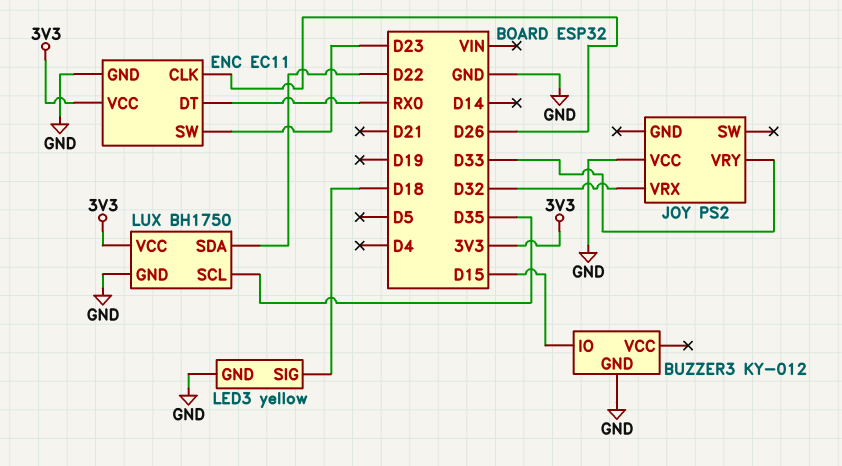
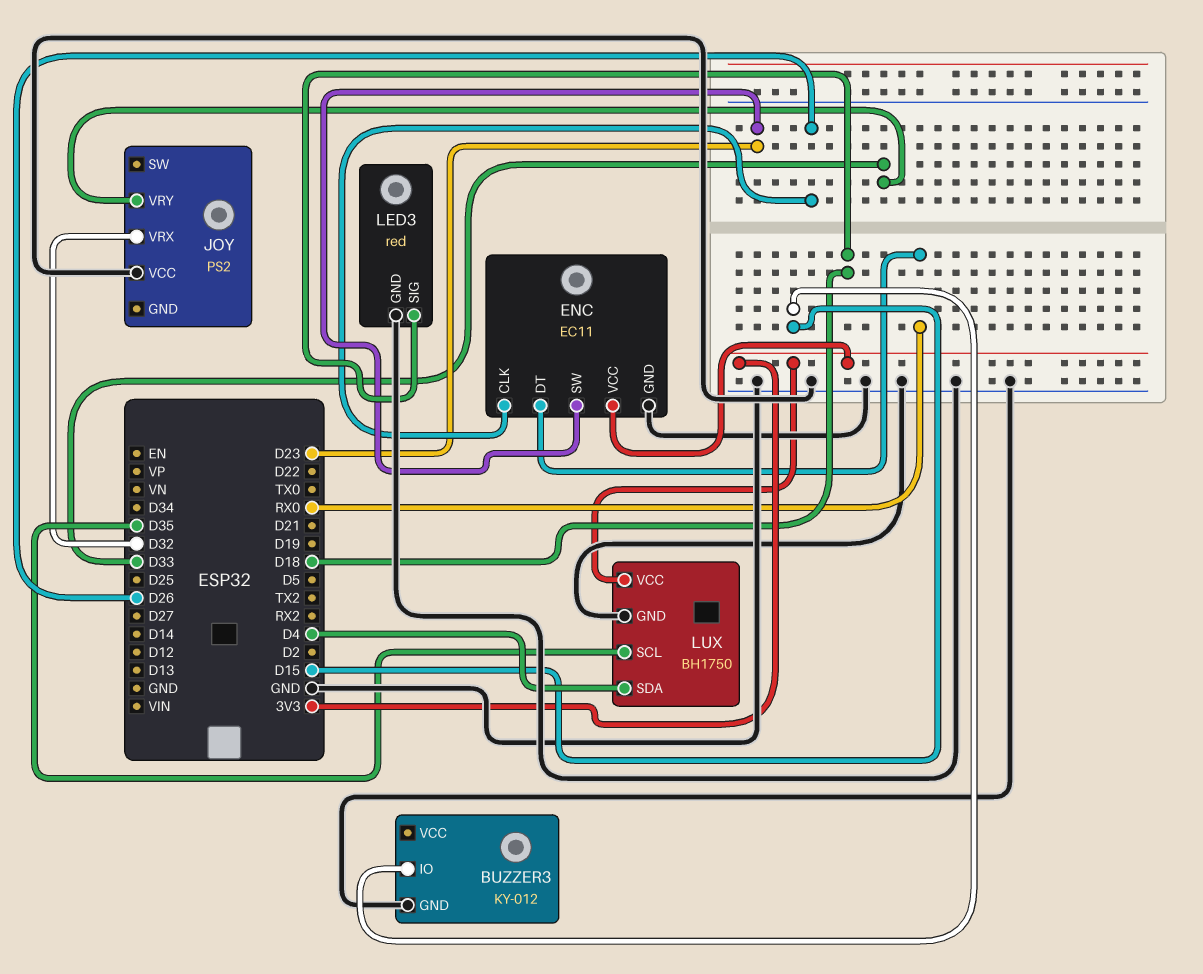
LED3: yellow -> red
LUX pin SDA: D22 -> D4

